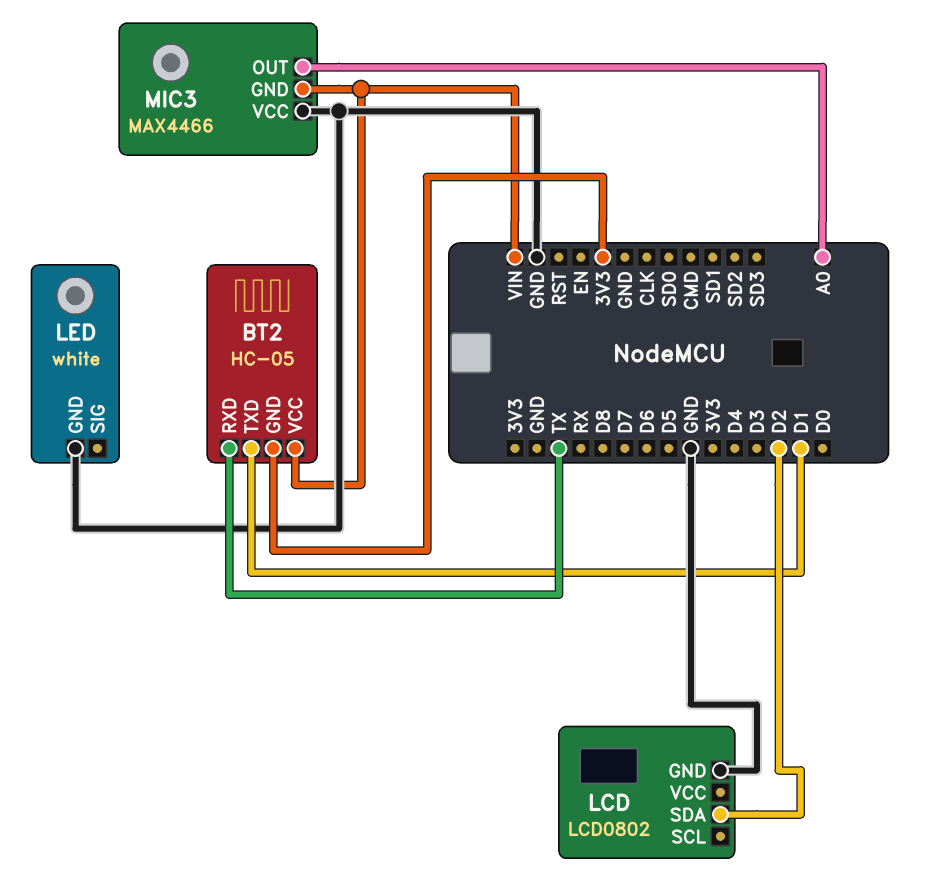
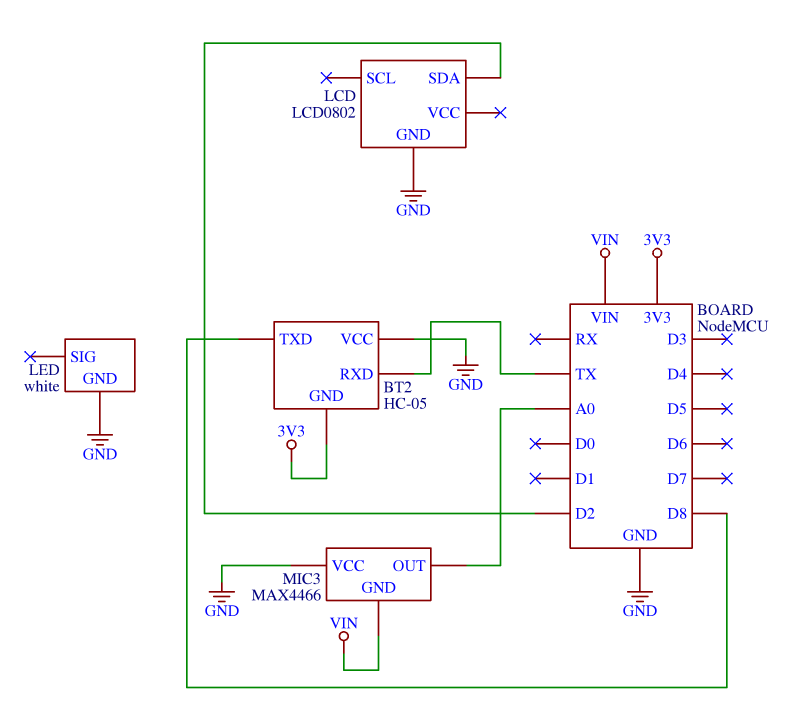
BT2 pin TXD: D1 -> D8
BT2 pin VCC: VIN -> GND

